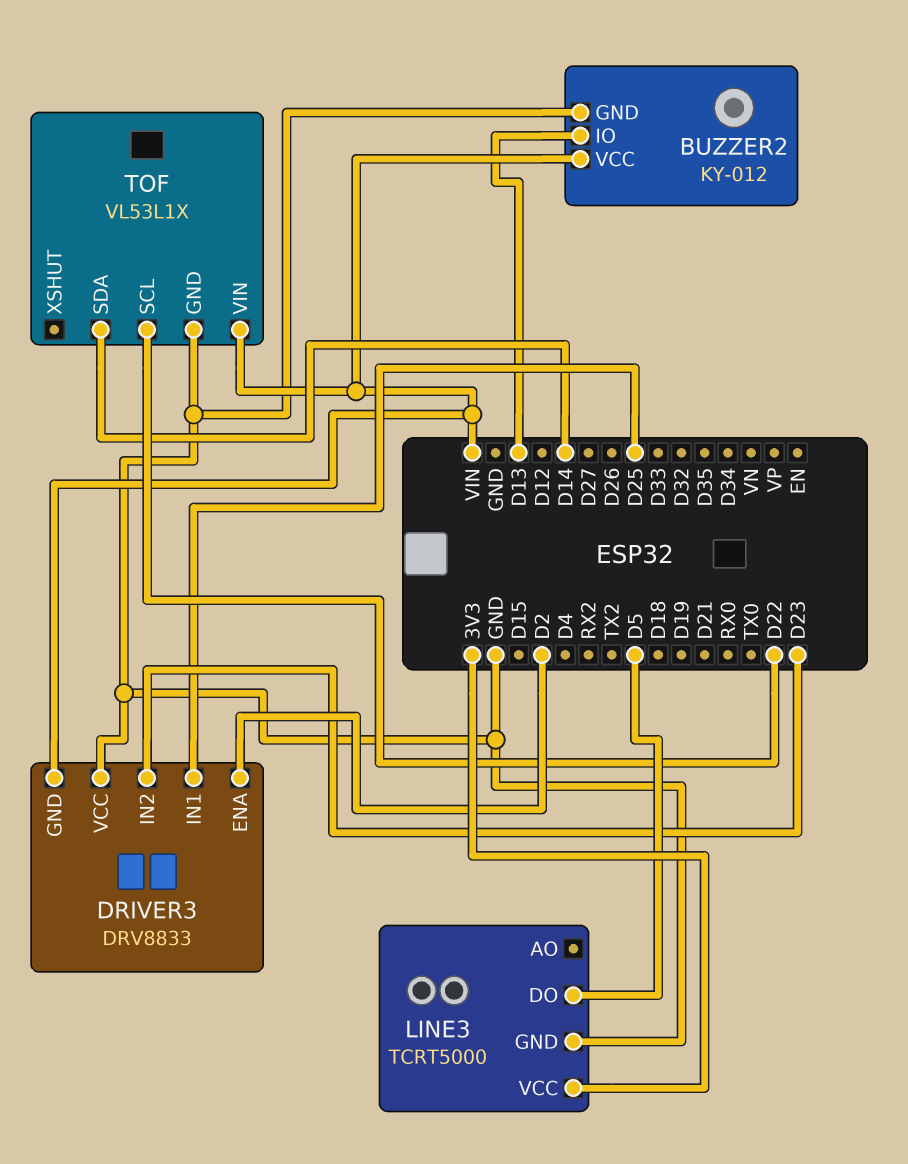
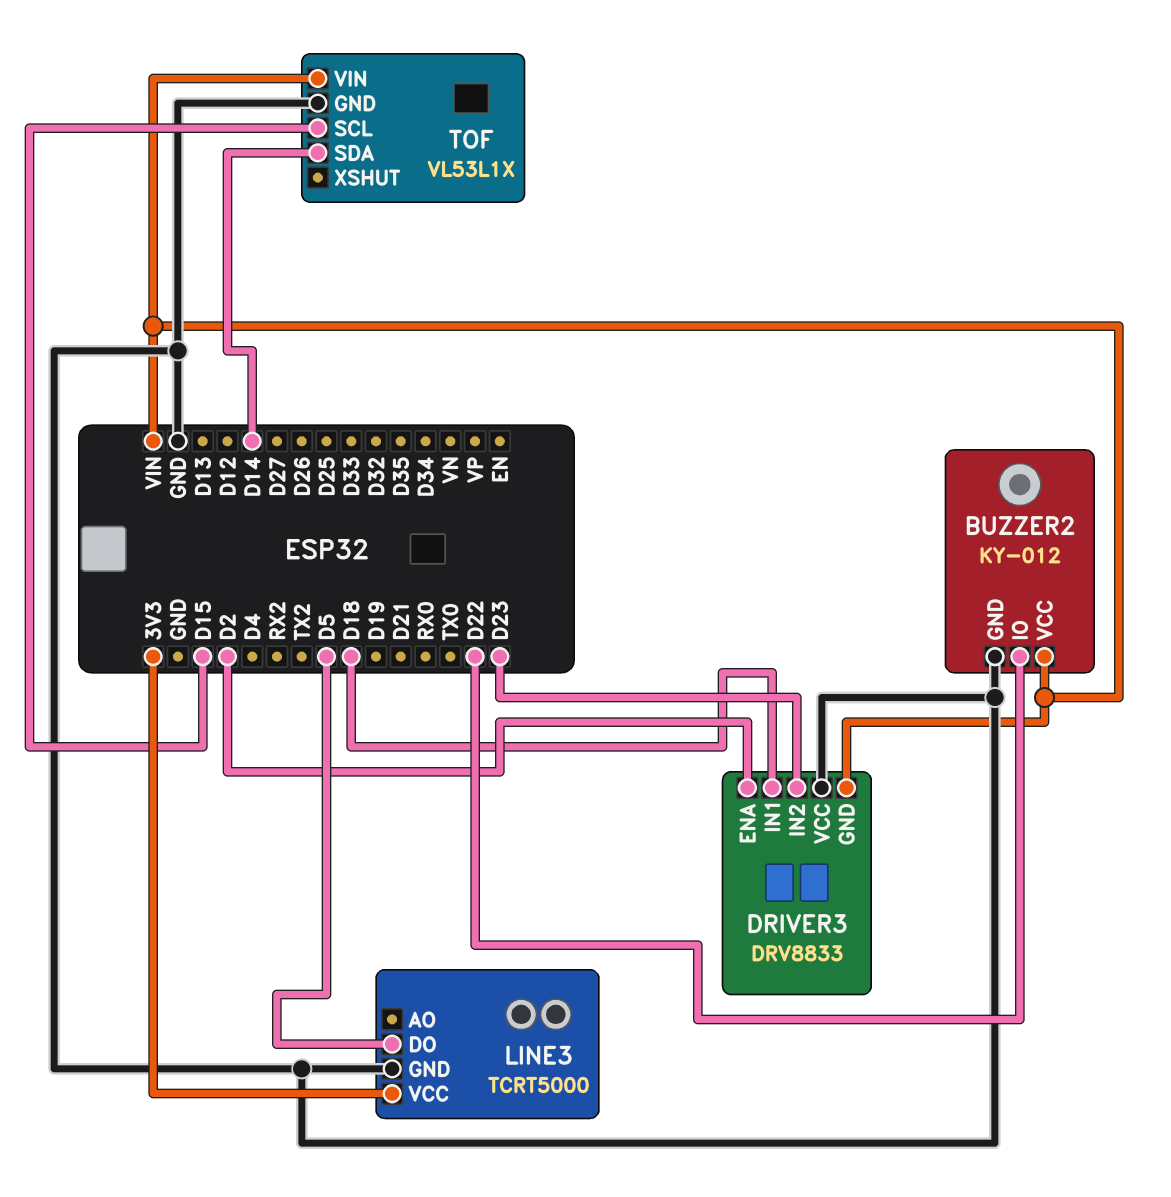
BUZZER2 pin IO: D13 -> D22
DRIVER3 pin IN1: D25 -> D18
TOF pin SCL: D22 -> D15

